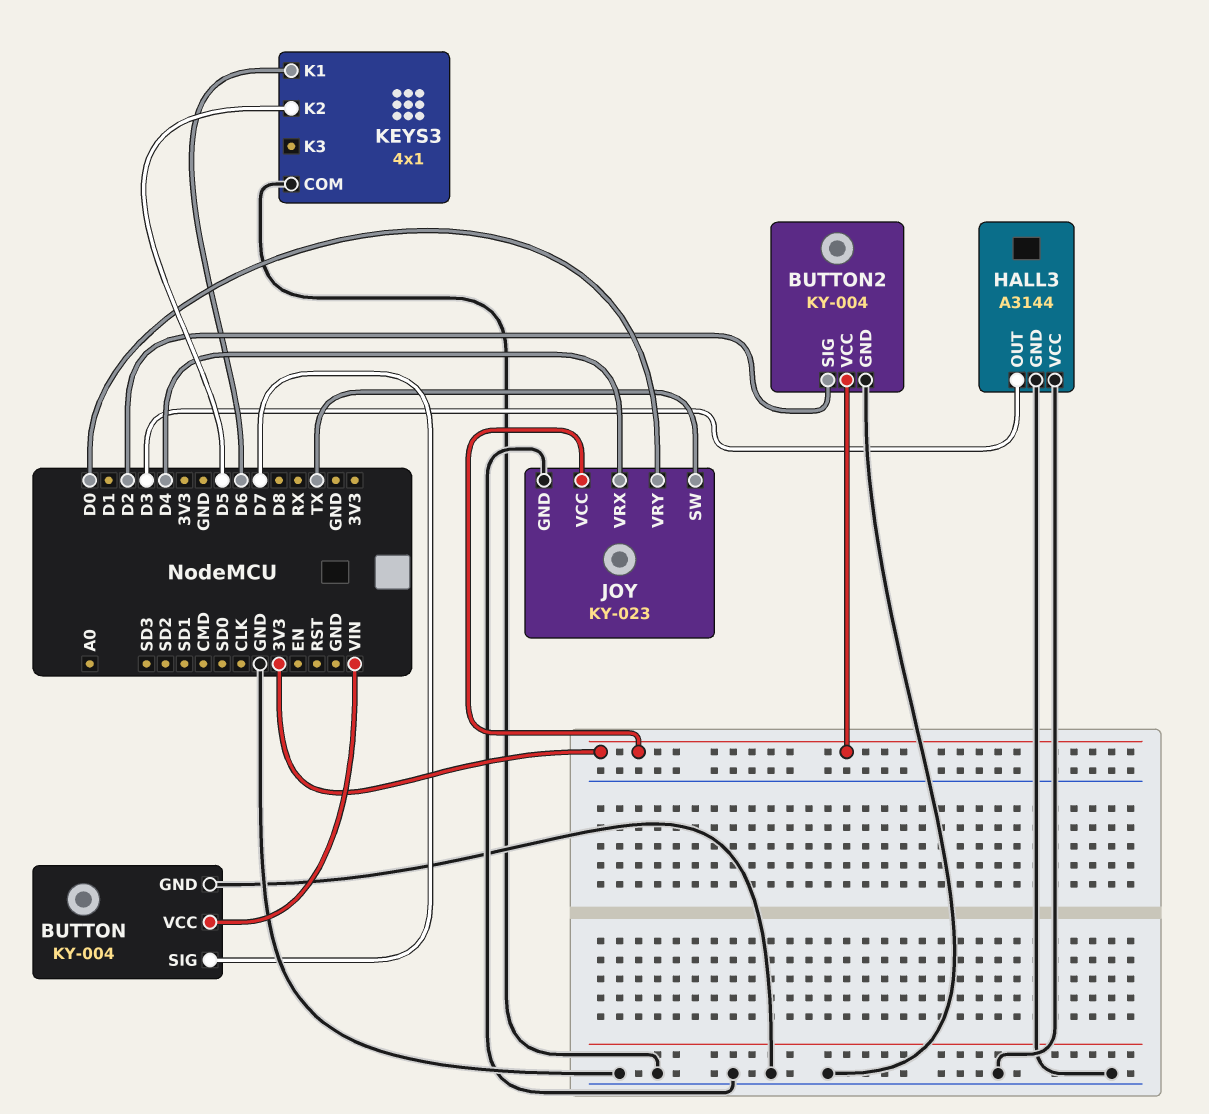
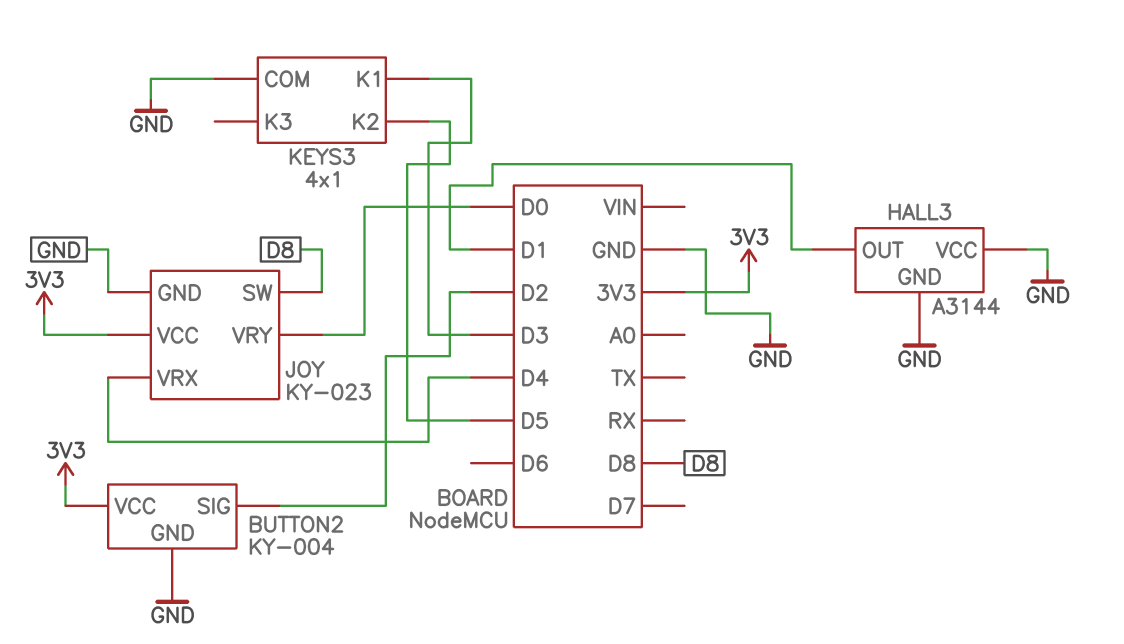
BUTTON: KY-004 -> none
BUTTON pin GND: GND -> none
BUTTON pin SIG: D7 -> none
BUTTON pin VCC: VIN -> none
HALL3 pin OUT: D3 -> D1
JOY pin SW: TX -> D8
KEYS3 pin K1: D6 -> D3

